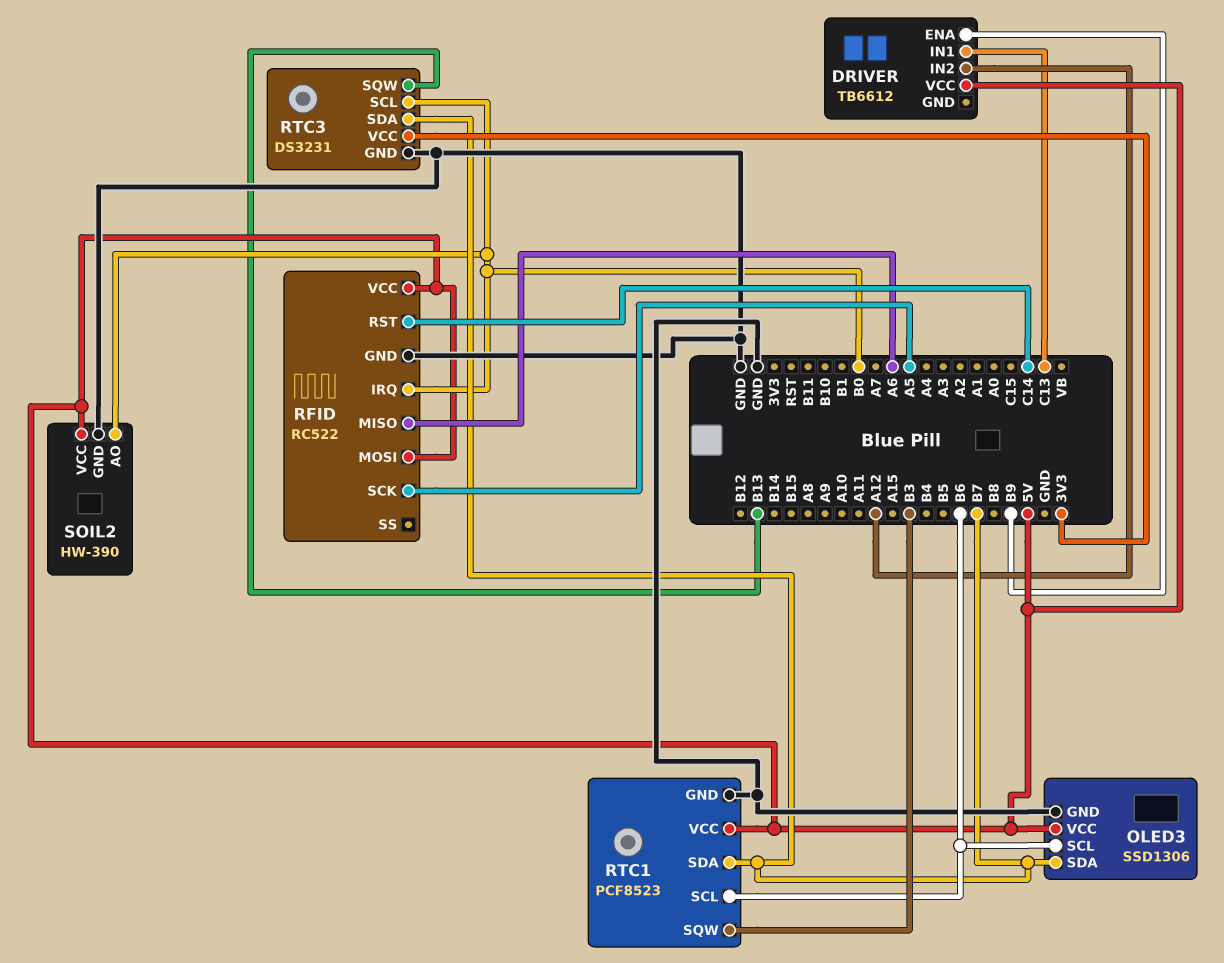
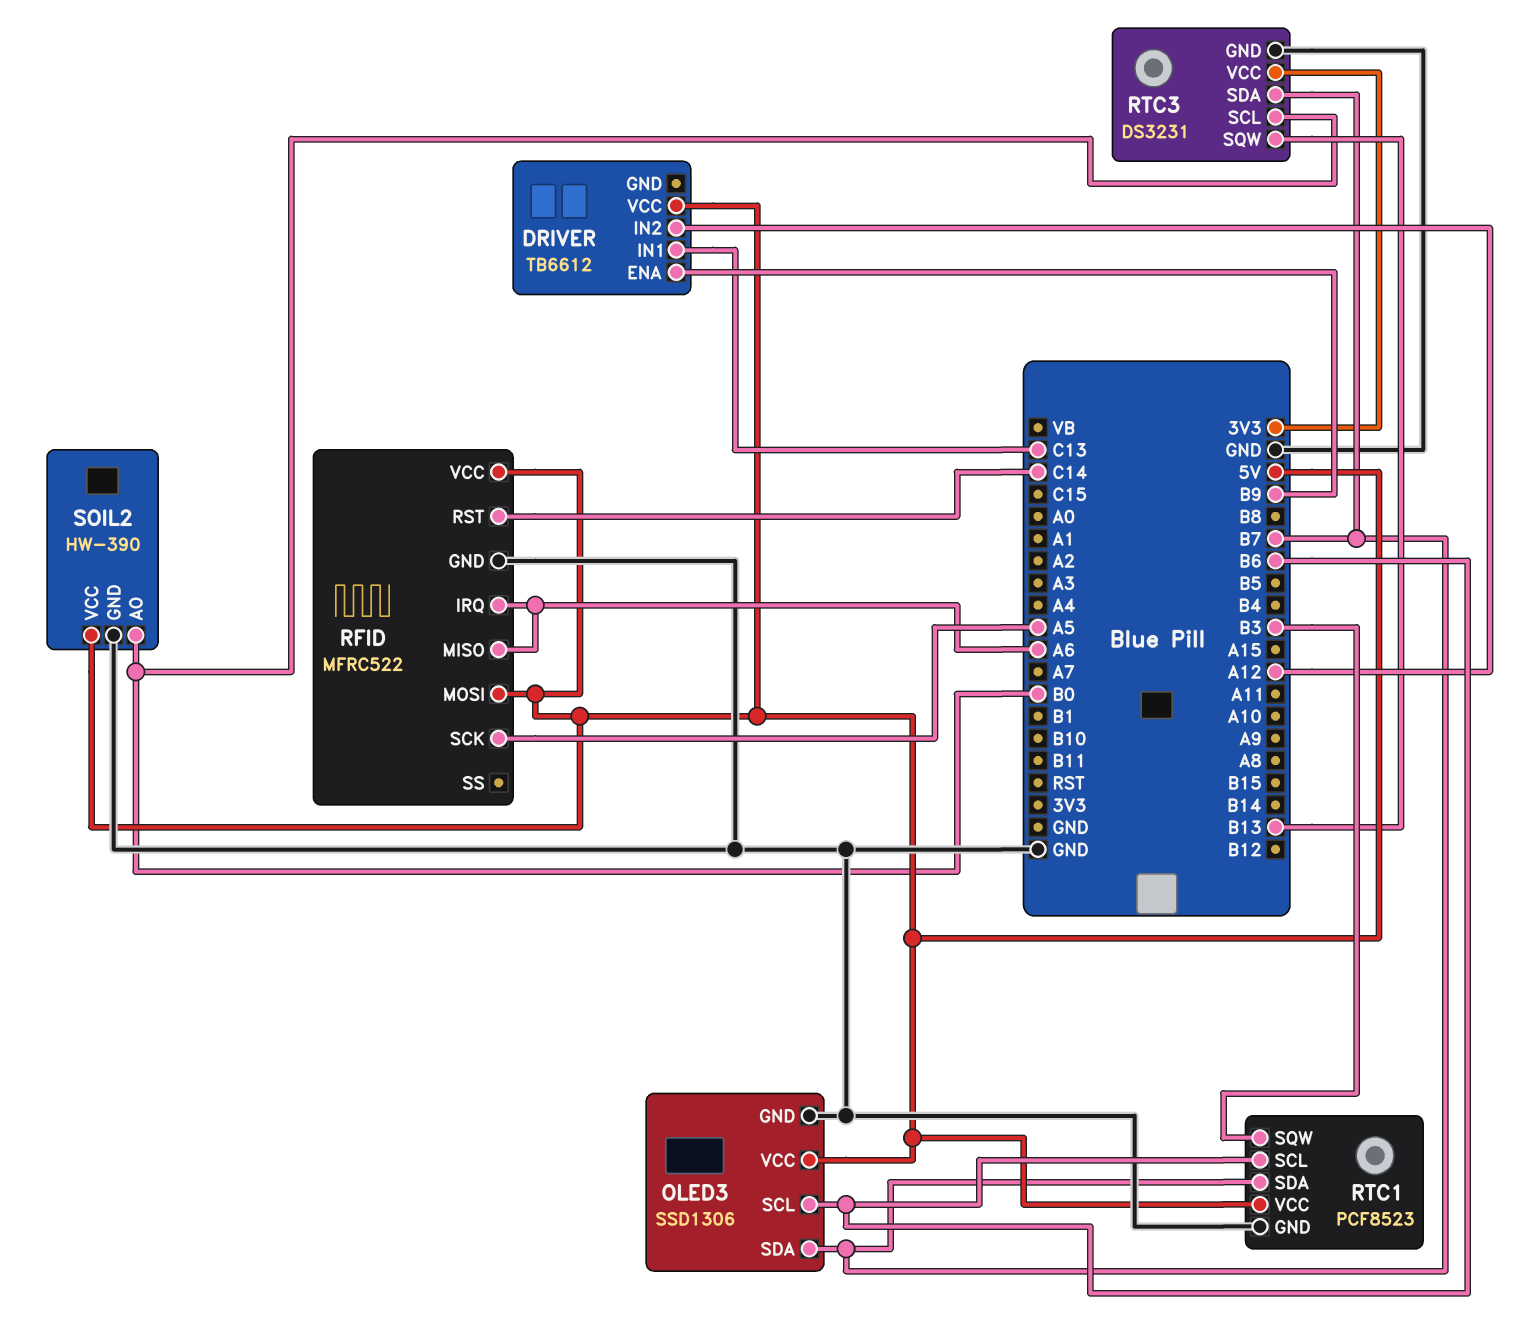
RFID: RC522 -> MFRC522
RFID pin IRQ: B0 -> A6

